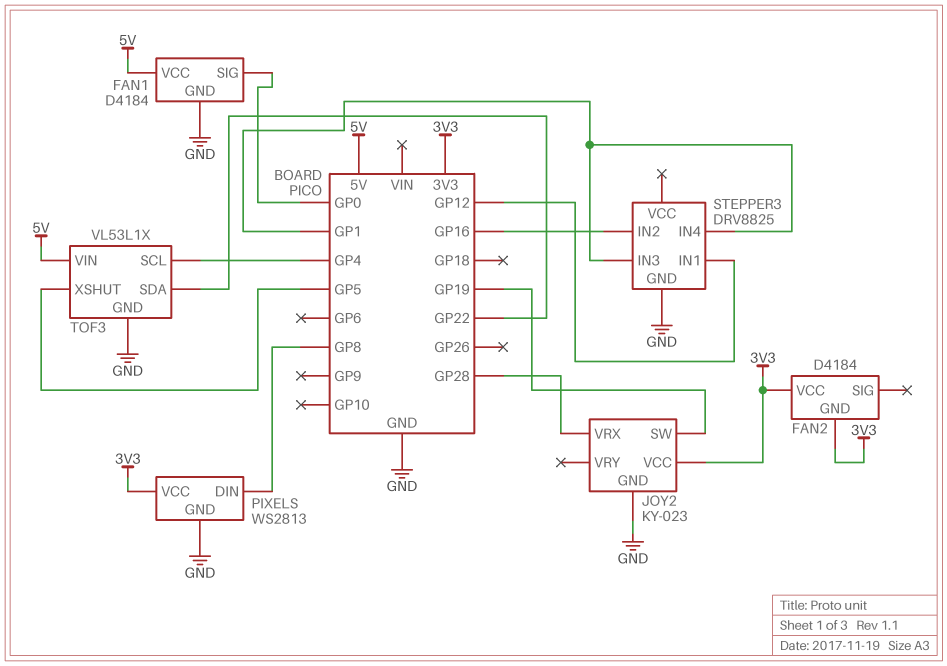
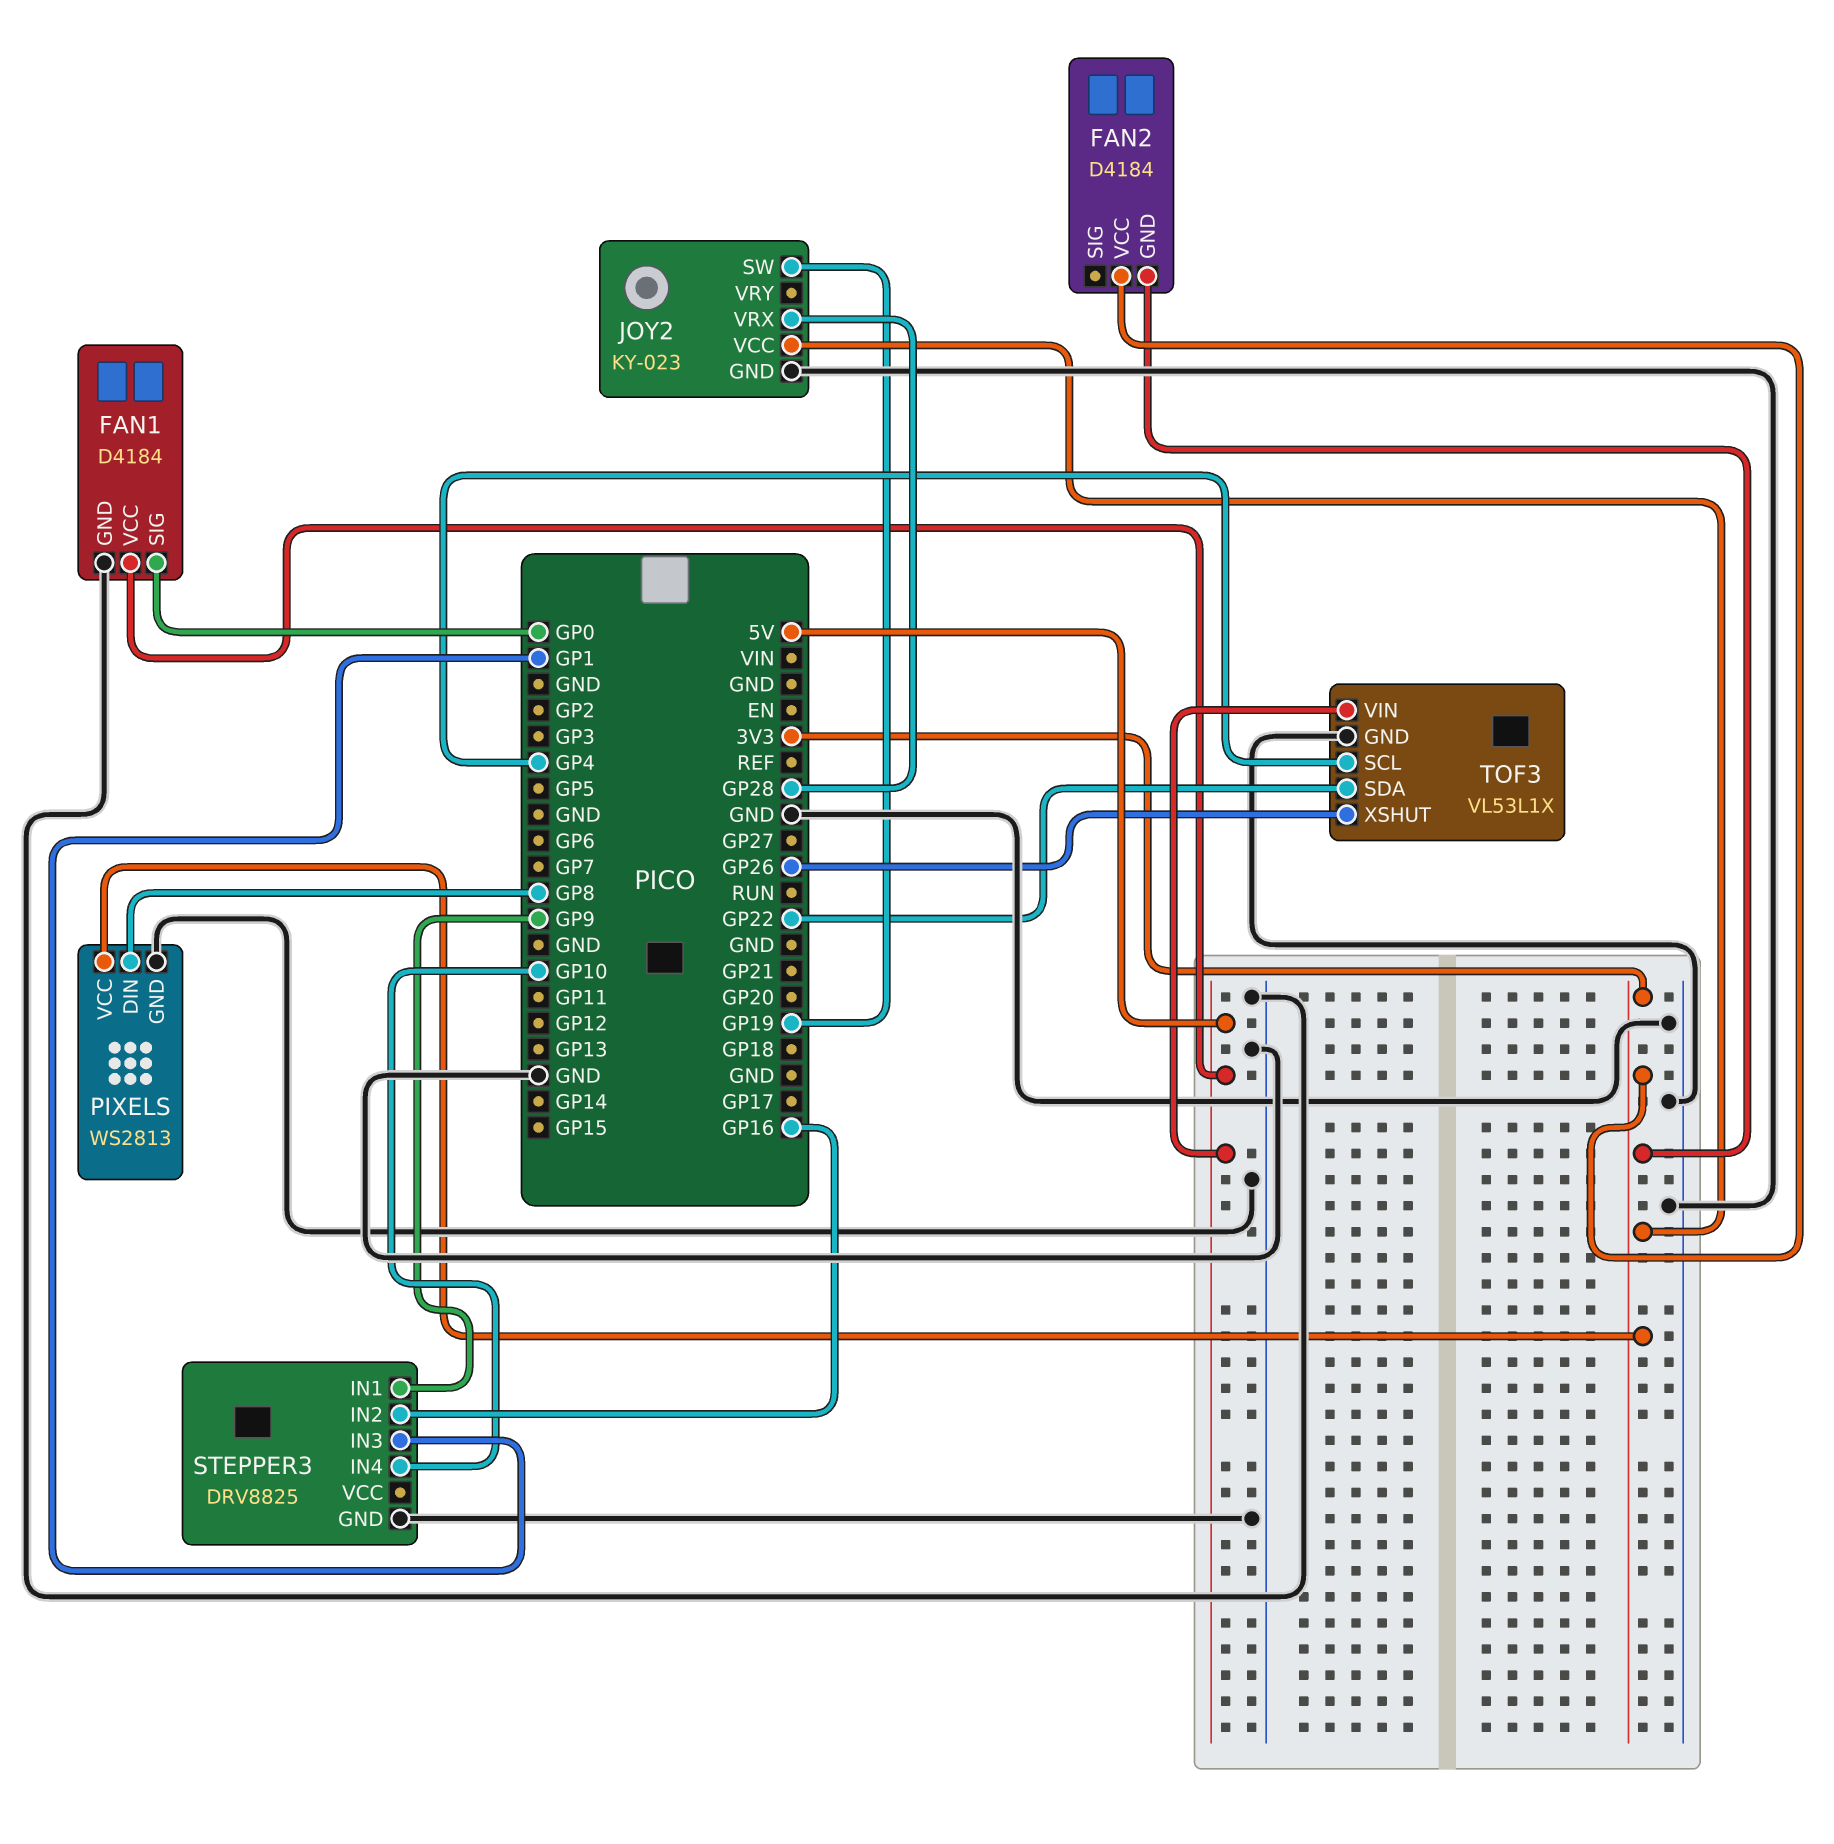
STEPPER3 pin IN1: GP12 -> GP9
STEPPER3 pin IN4: GP1 -> GP10
TOF3 pin XSHUT: GP5 -> GP26

